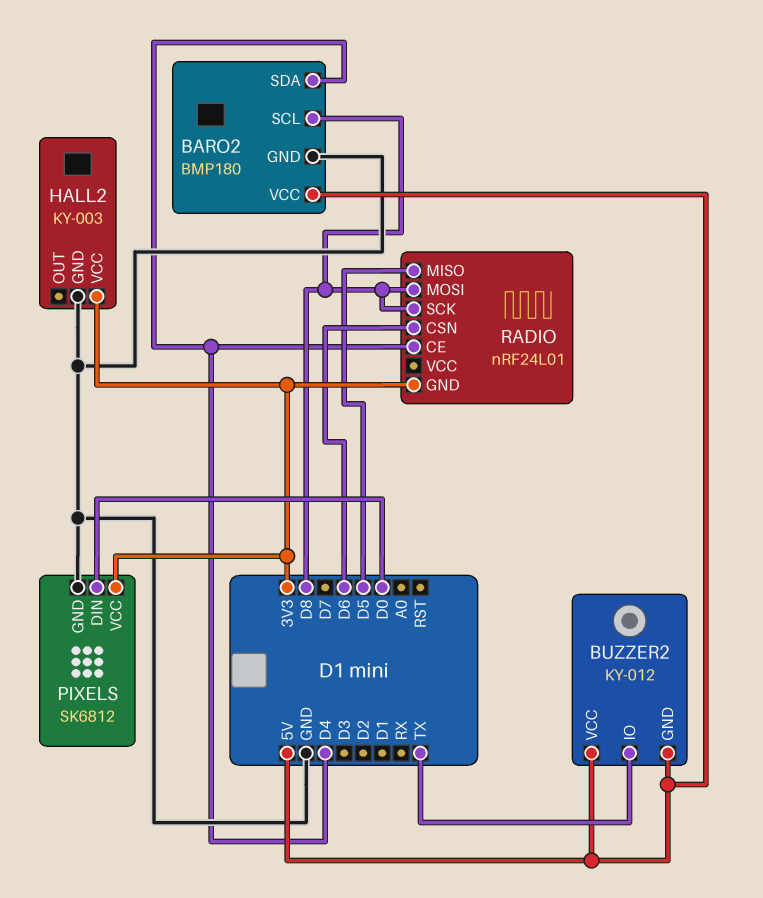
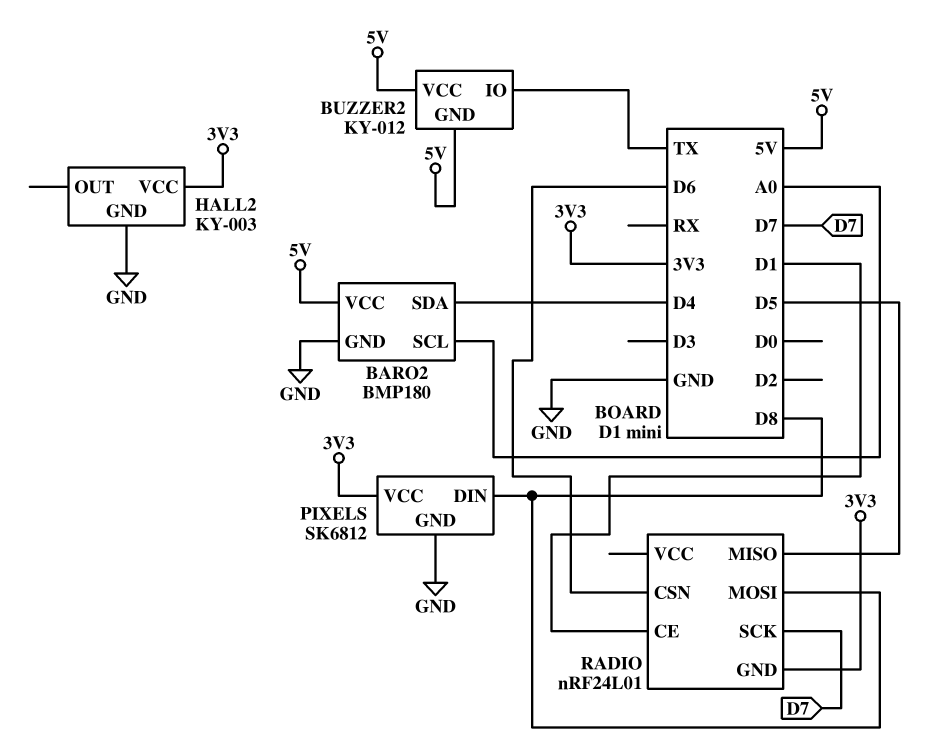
BARO2 pin SCL: D8 -> A0
PIXELS pin DIN: D0 -> D8
RADIO pin CE: D4 -> D1
RADIO pin SCK: D8 -> D7

